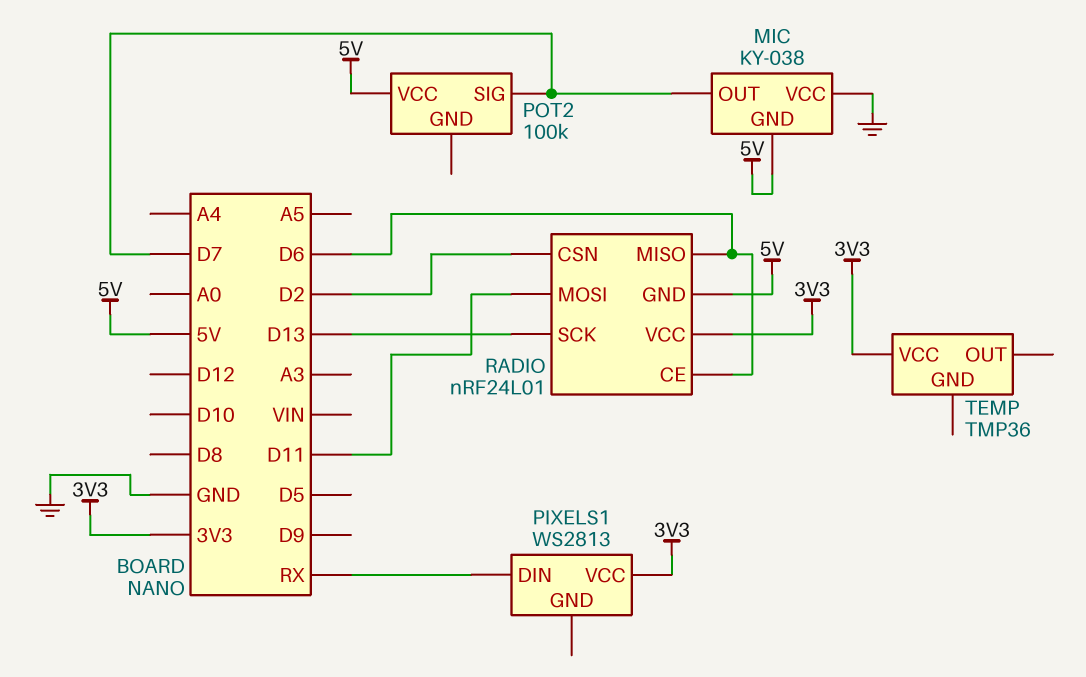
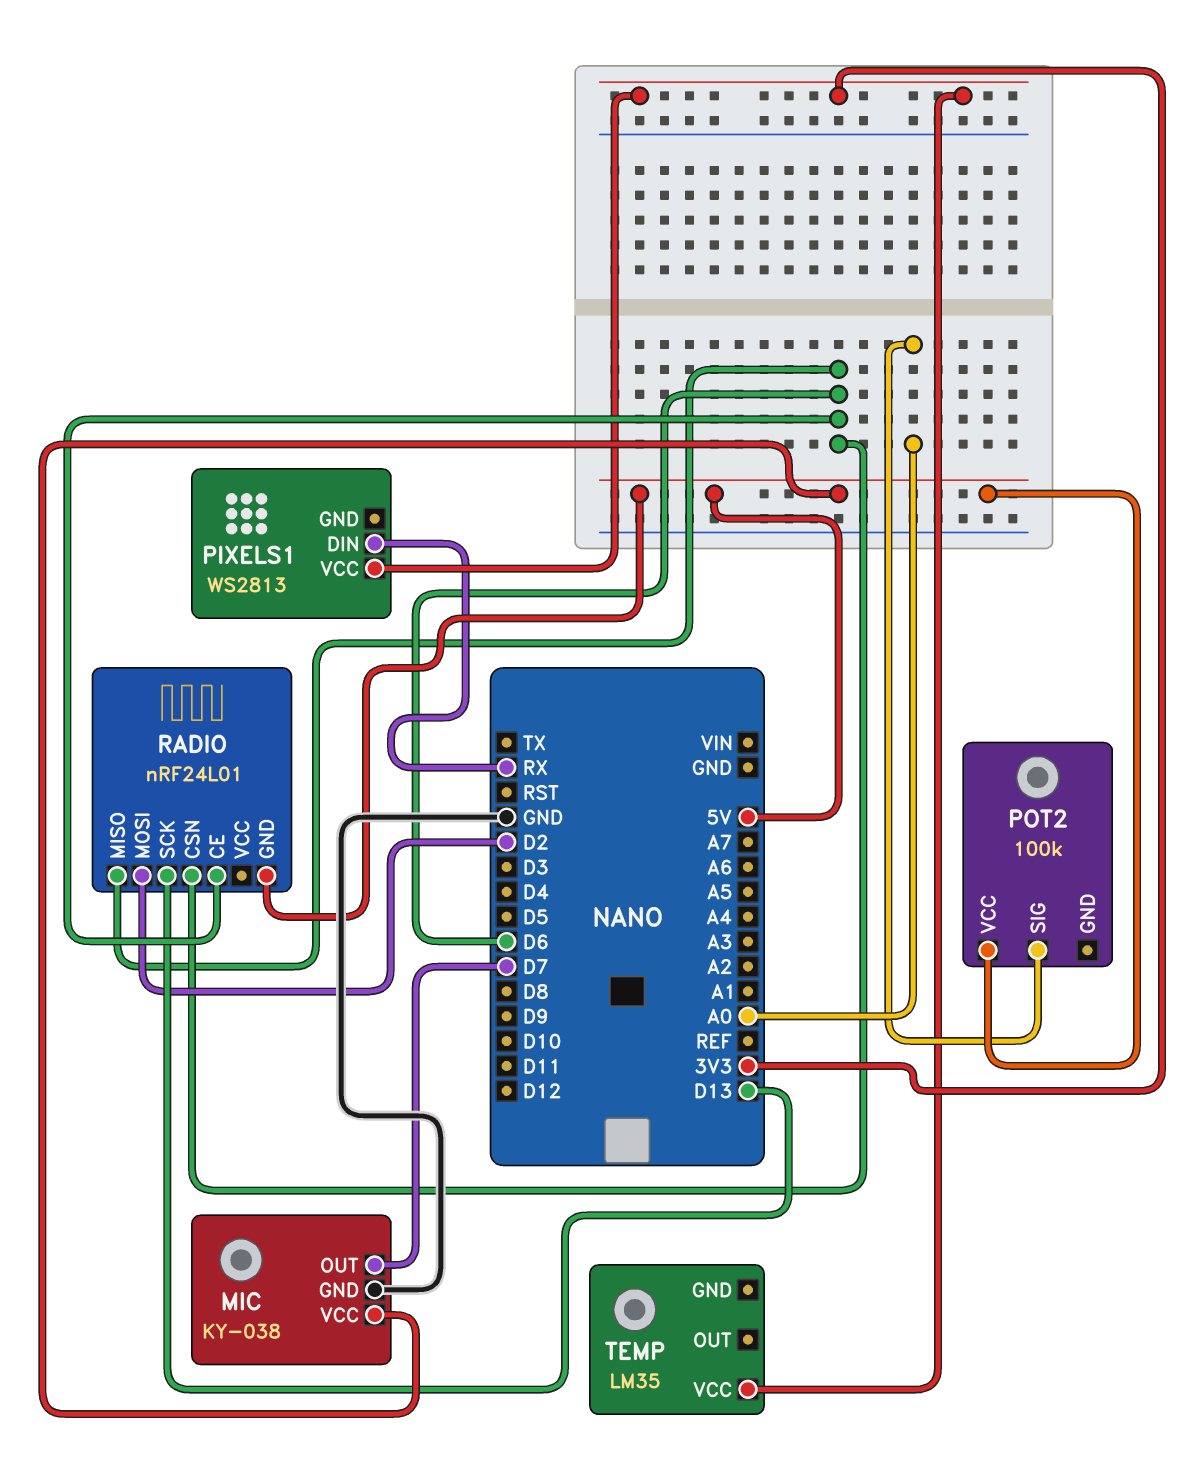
MIC pin GND: 5V -> GND
MIC pin VCC: GND -> 5V
POT2 pin SIG: D7 -> A0
RADIO pin CSN: D2 -> D6
RADIO pin MOSI: D11 -> D2
RADIO pin VCC: 3V3 -> none
TEMP: TMP36 -> LM35

